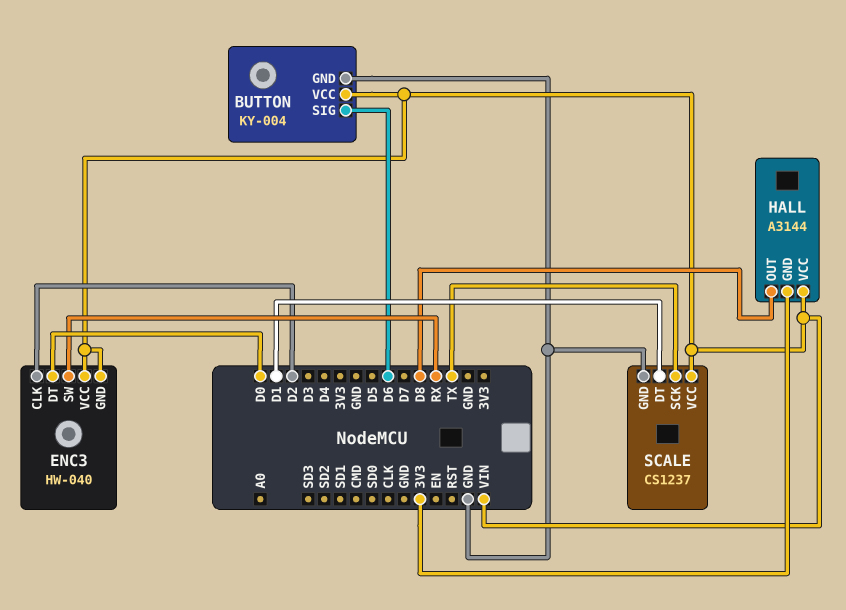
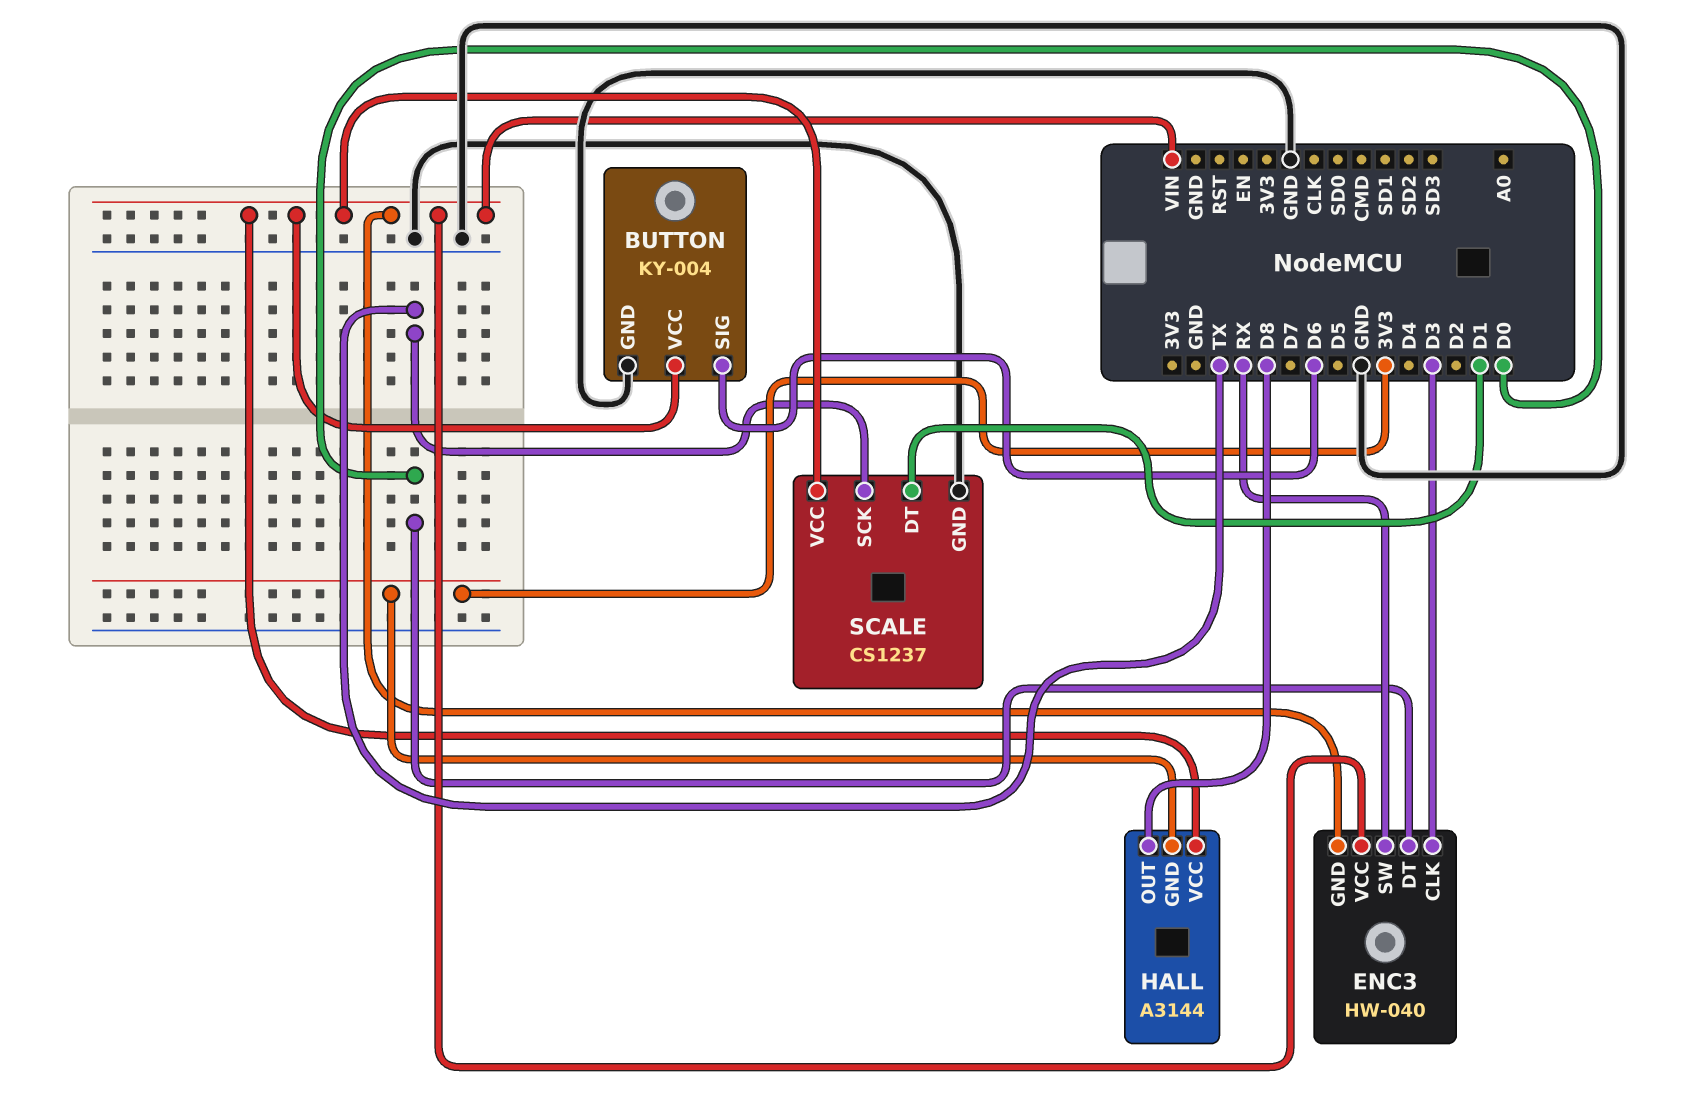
ENC3 pin CLK: D2 -> D3

